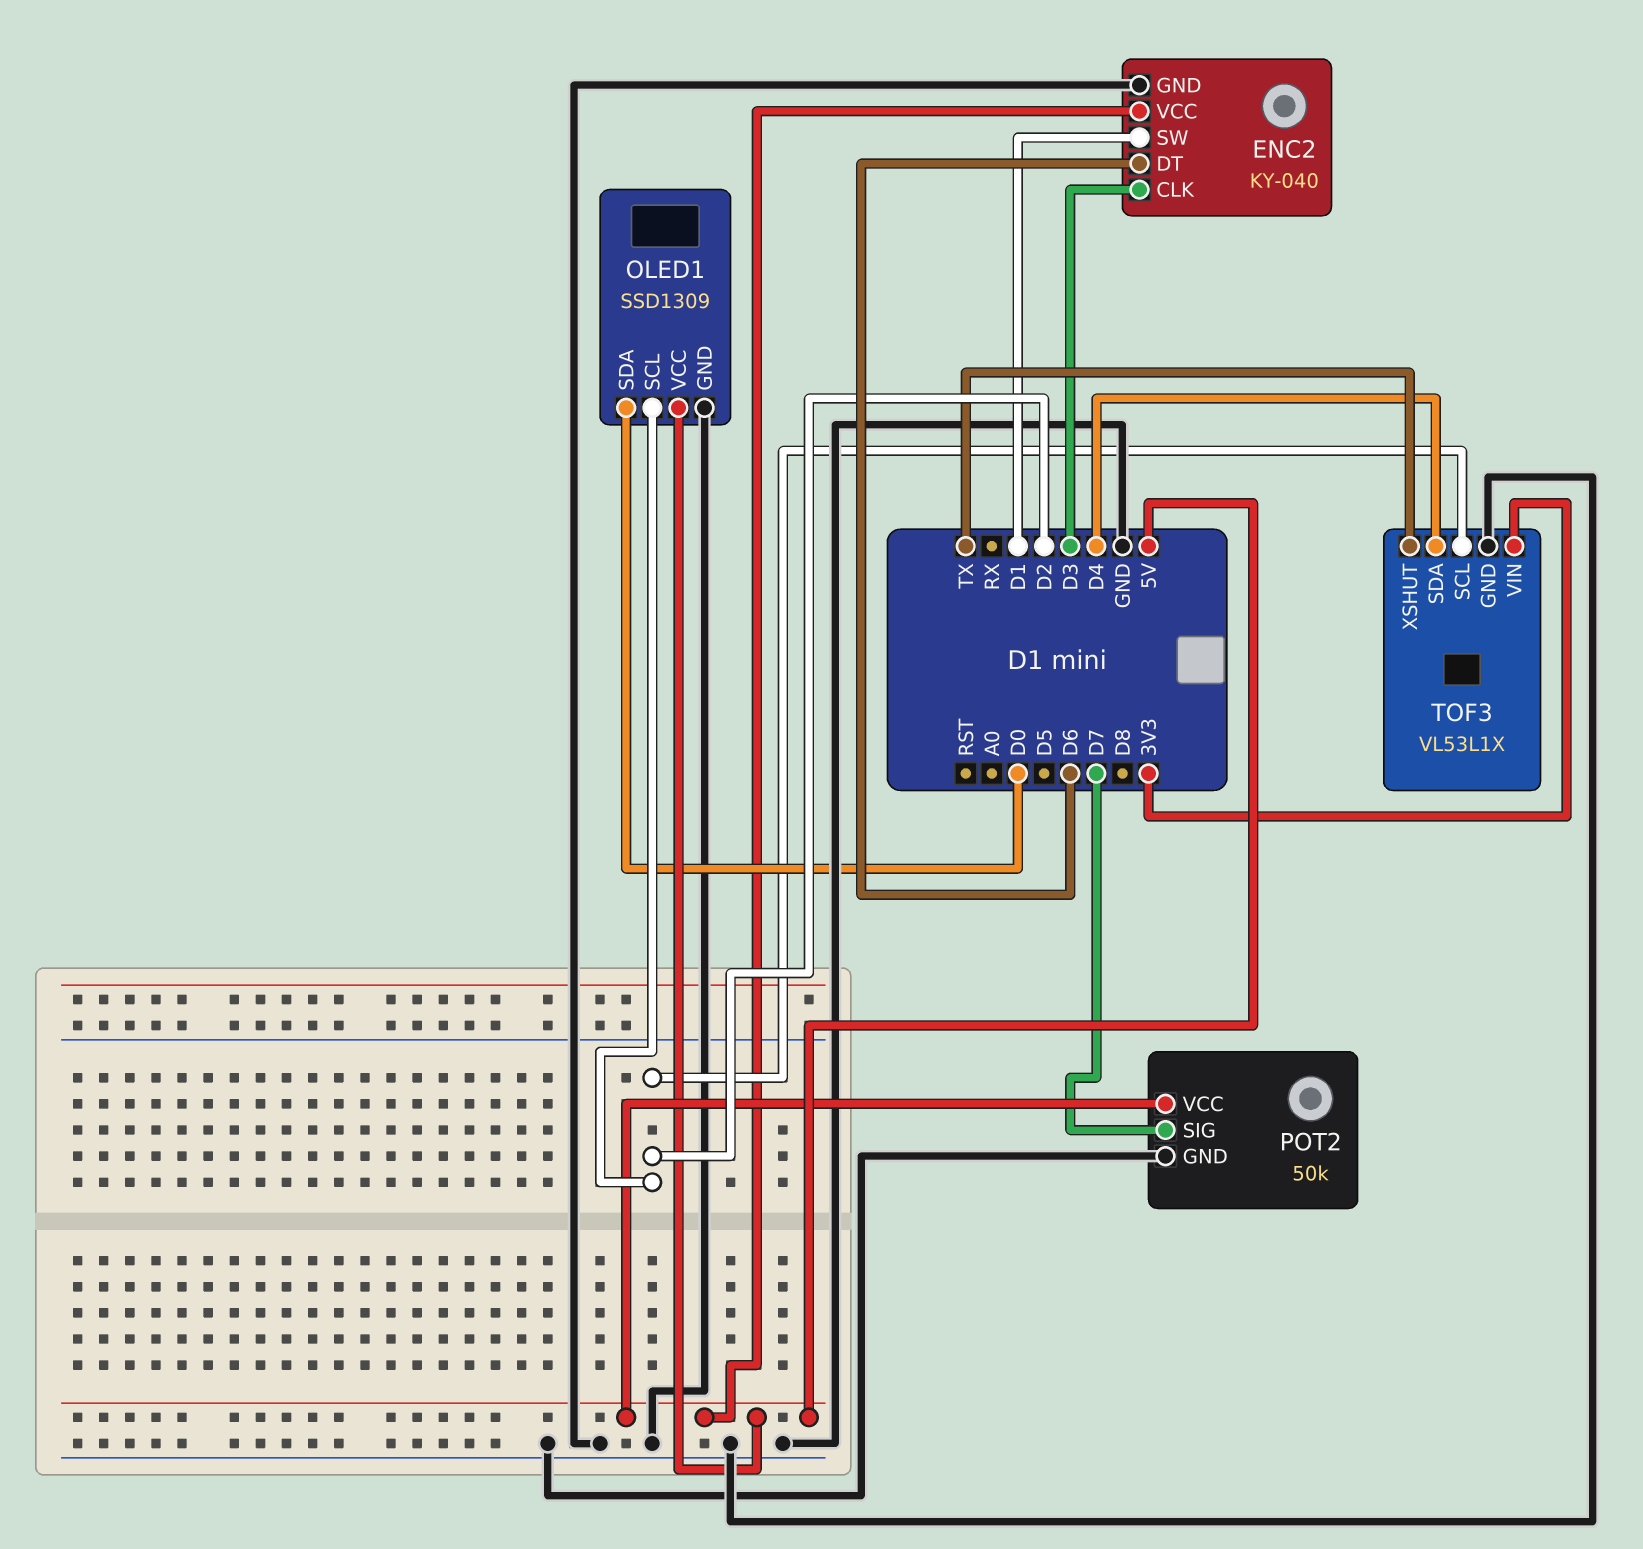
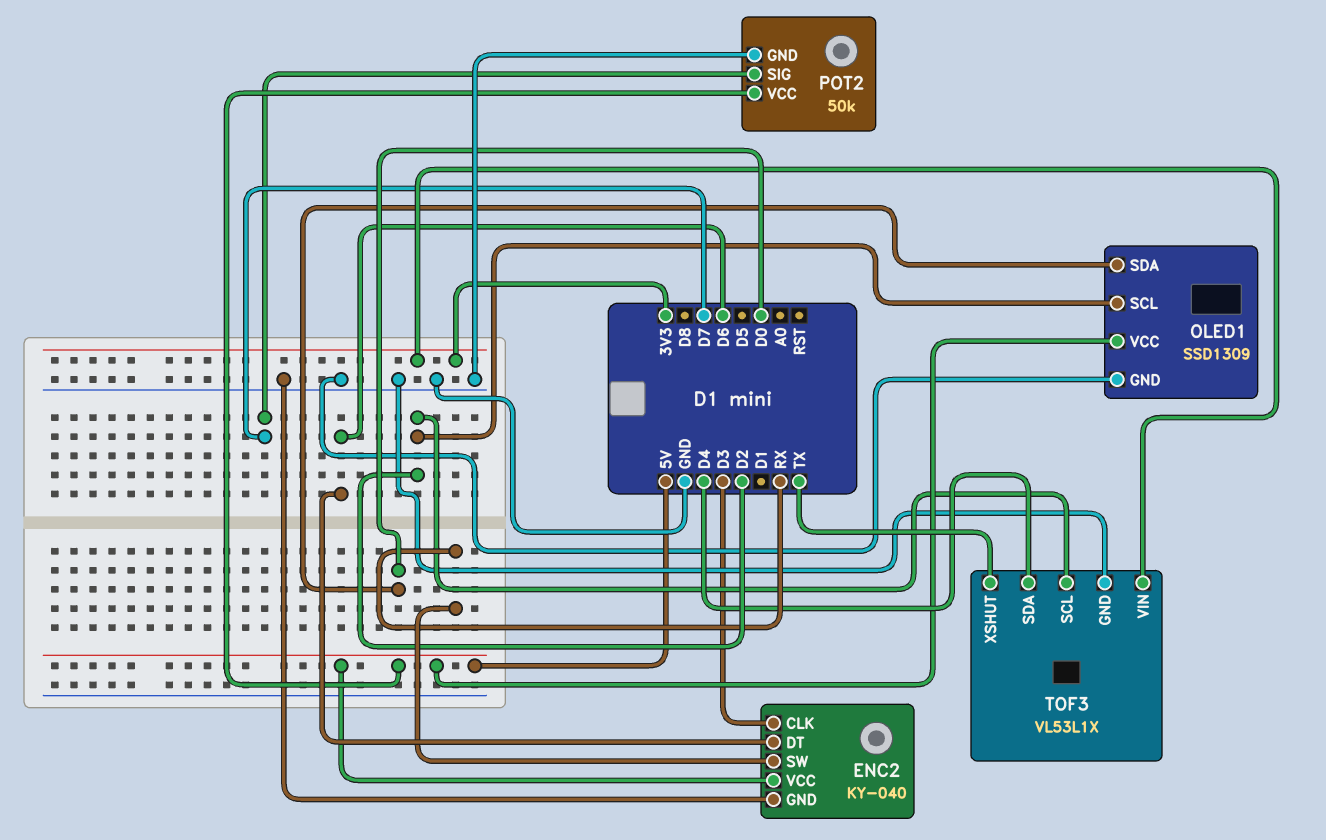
ENC2 pin SW: D1 -> RX

